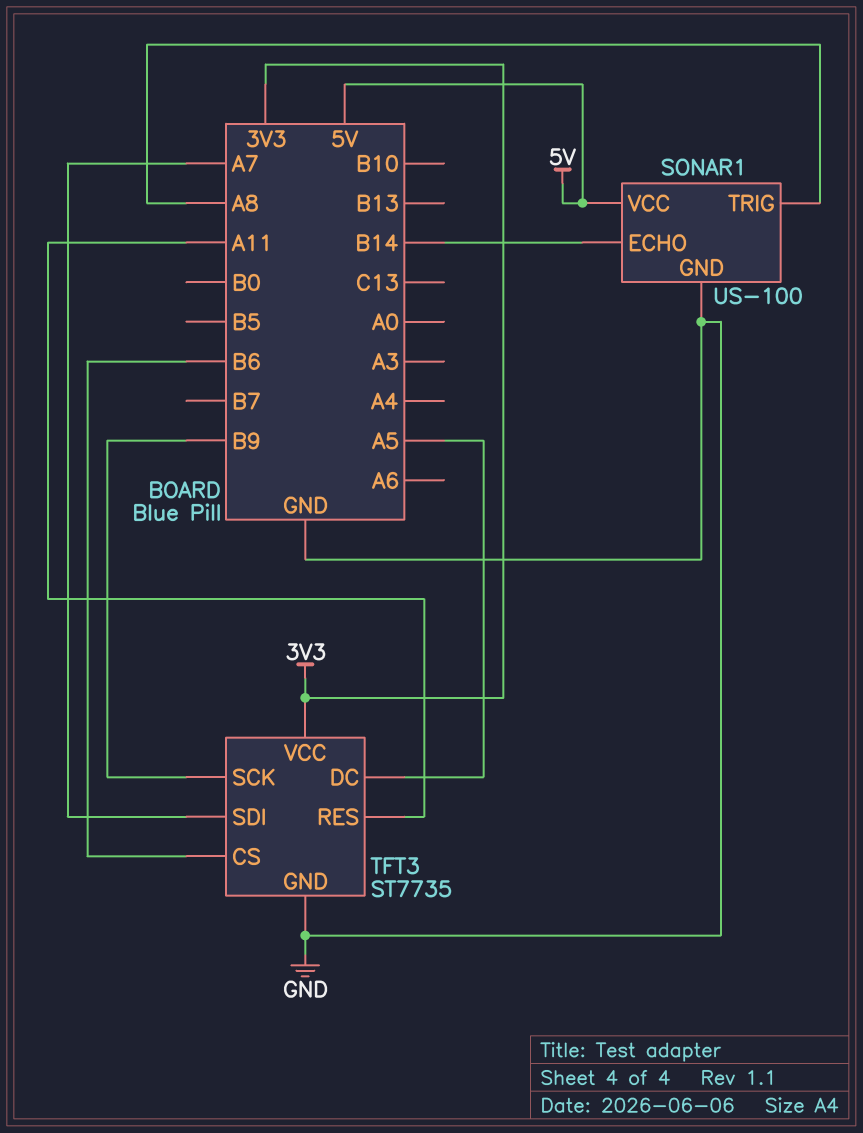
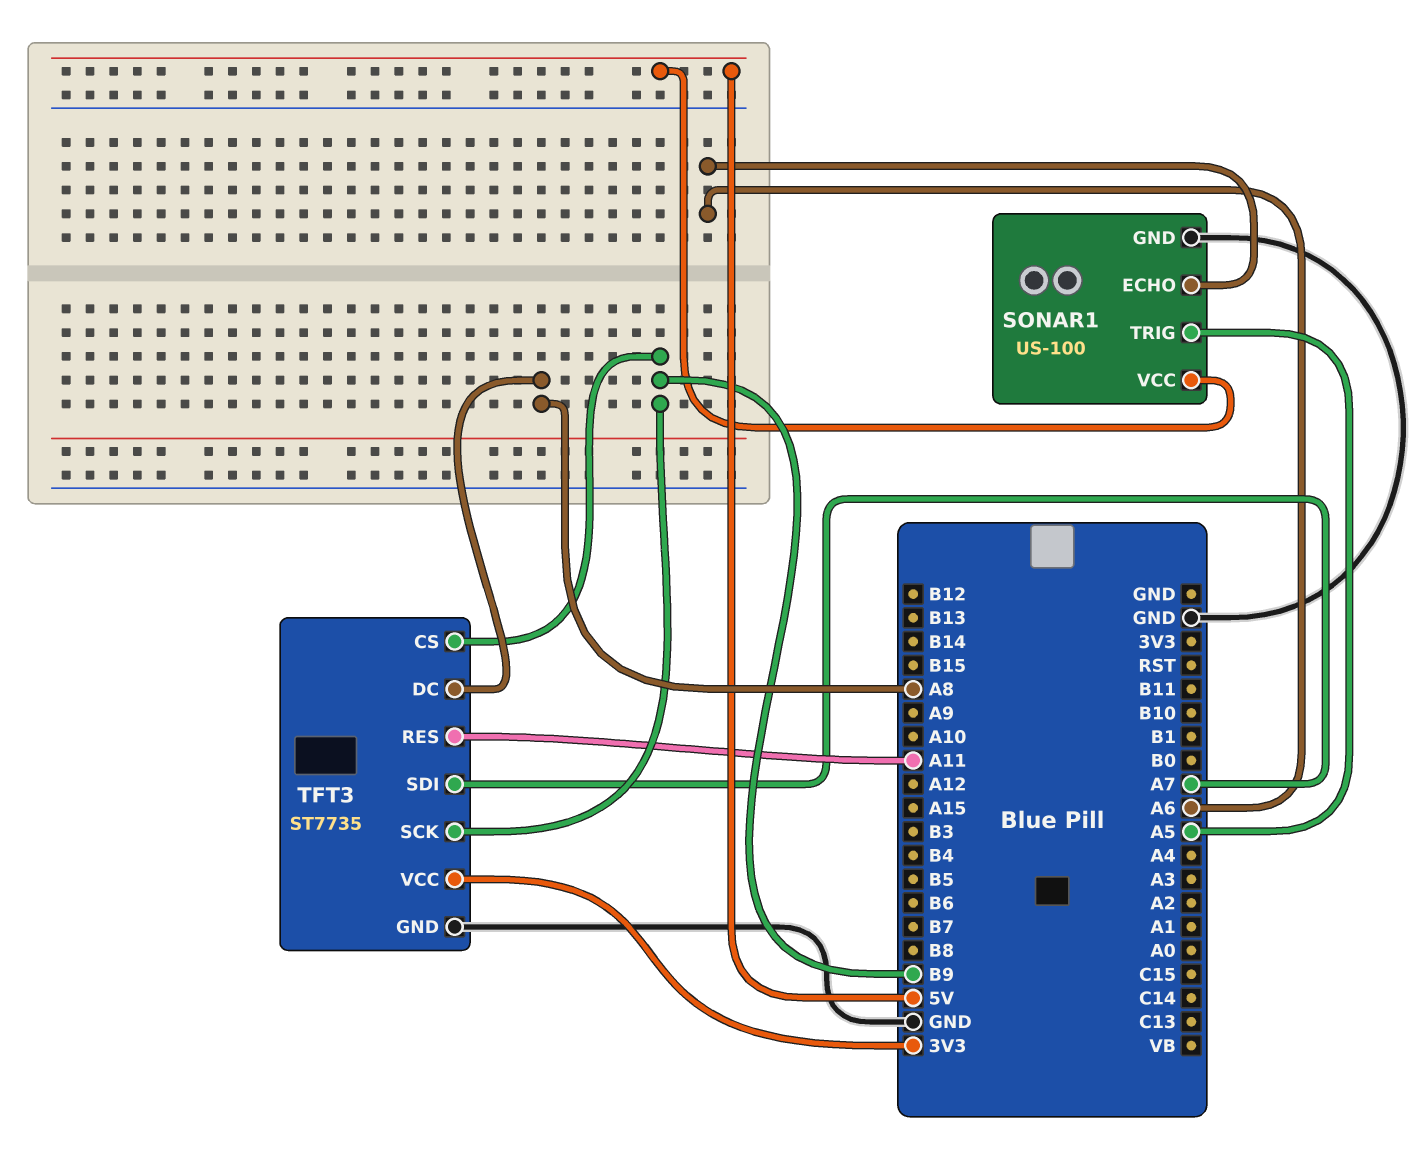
SONAR1 pin ECHO: B14 -> A6
SONAR1 pin TRIG: A8 -> A5
TFT3 pin CS: B6 -> B9
TFT3 pin DC: A5 -> A8

